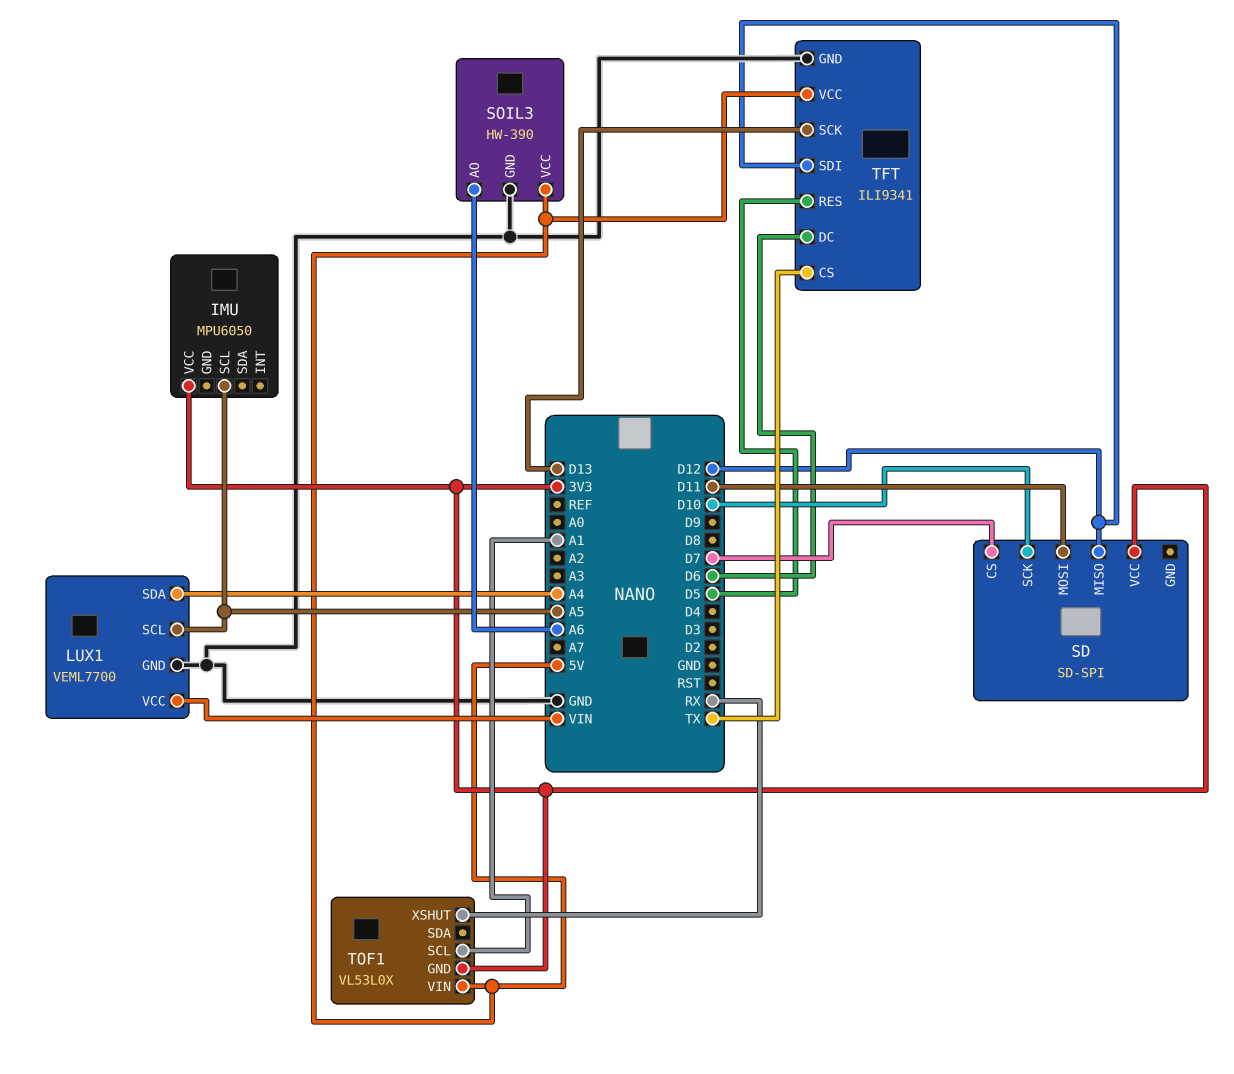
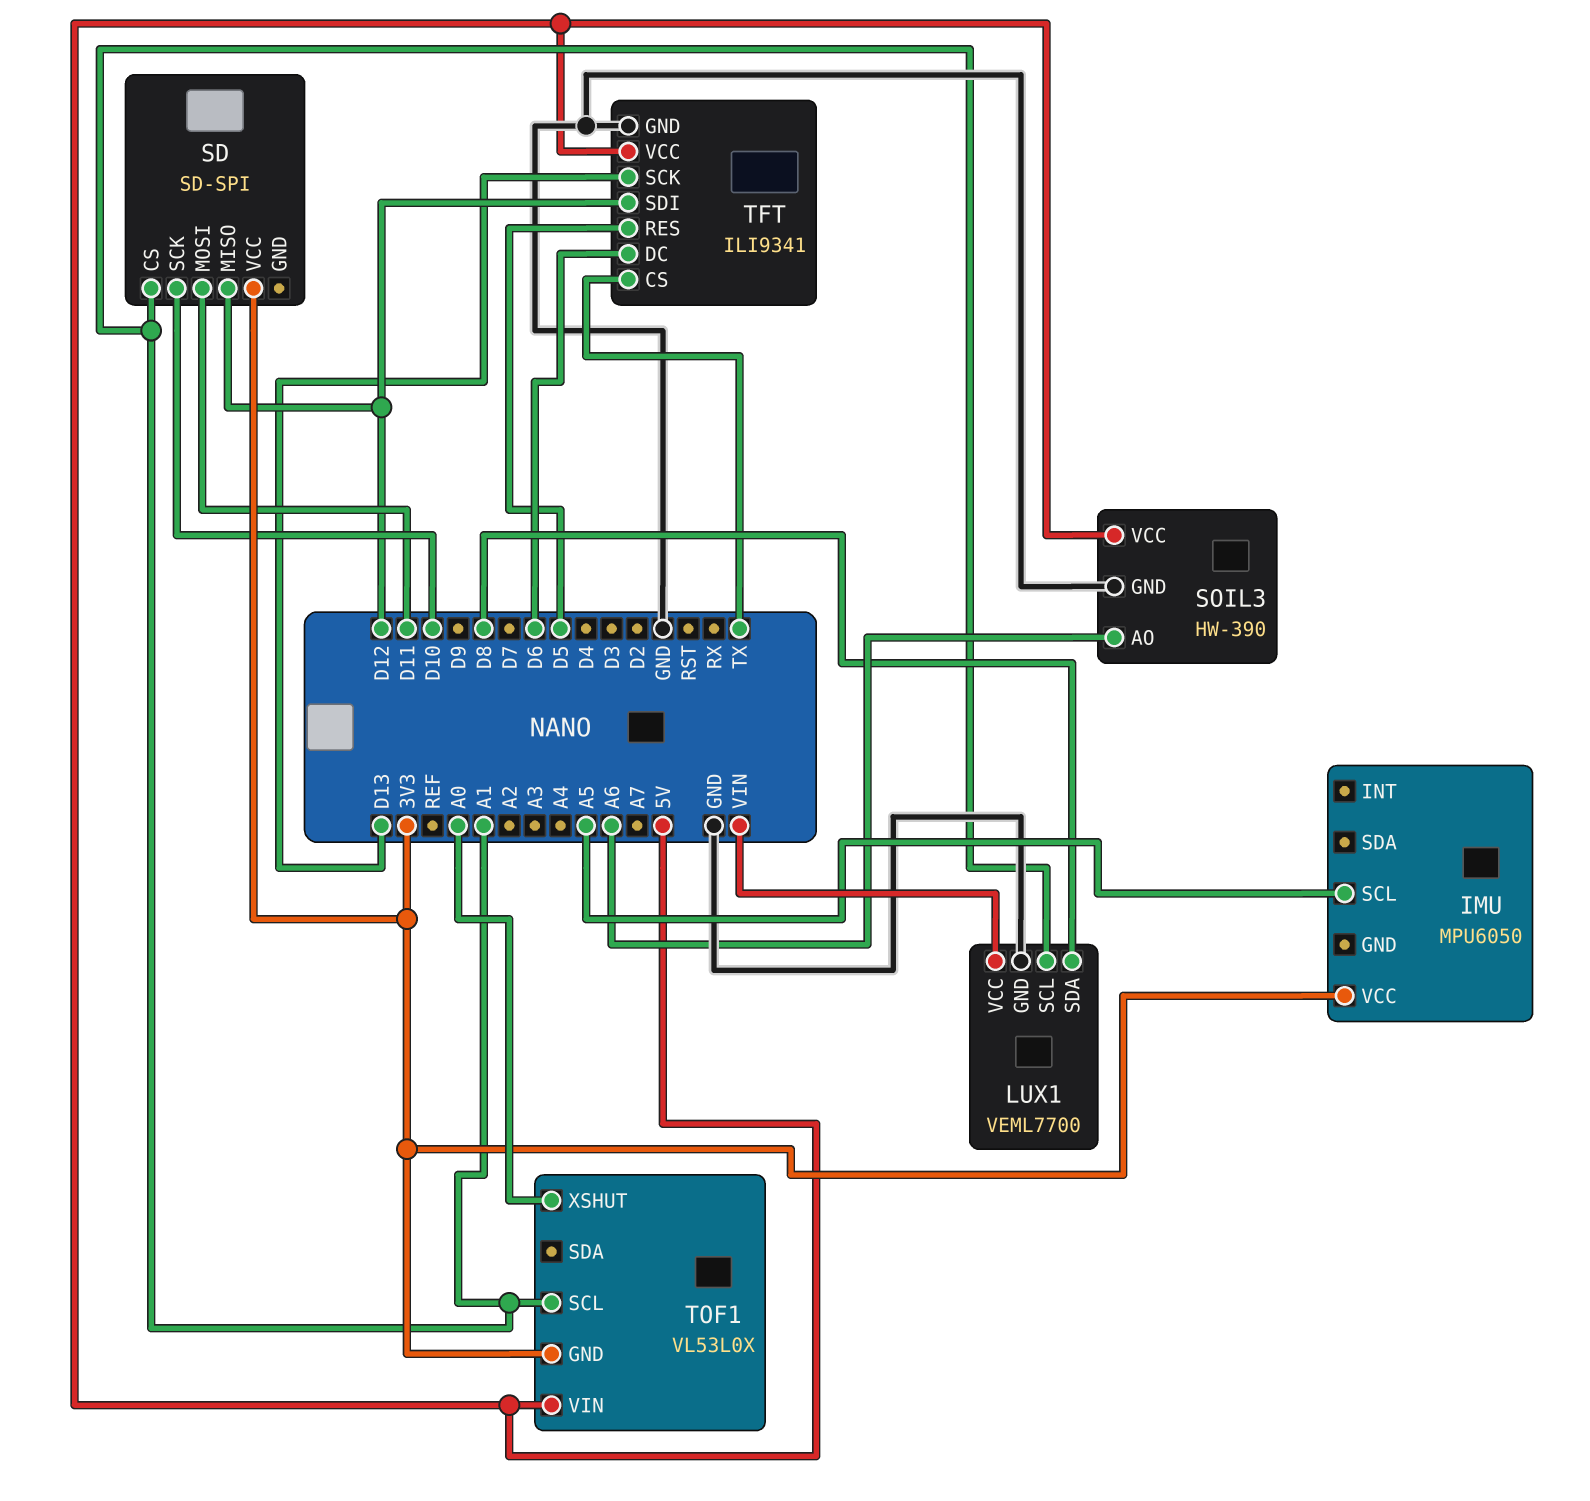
LUX1 pin SCL: A5 -> A1
LUX1 pin SDA: A4 -> D8
SD pin CS: D7 -> A1
TOF1 pin XSHUT: RX -> A0

